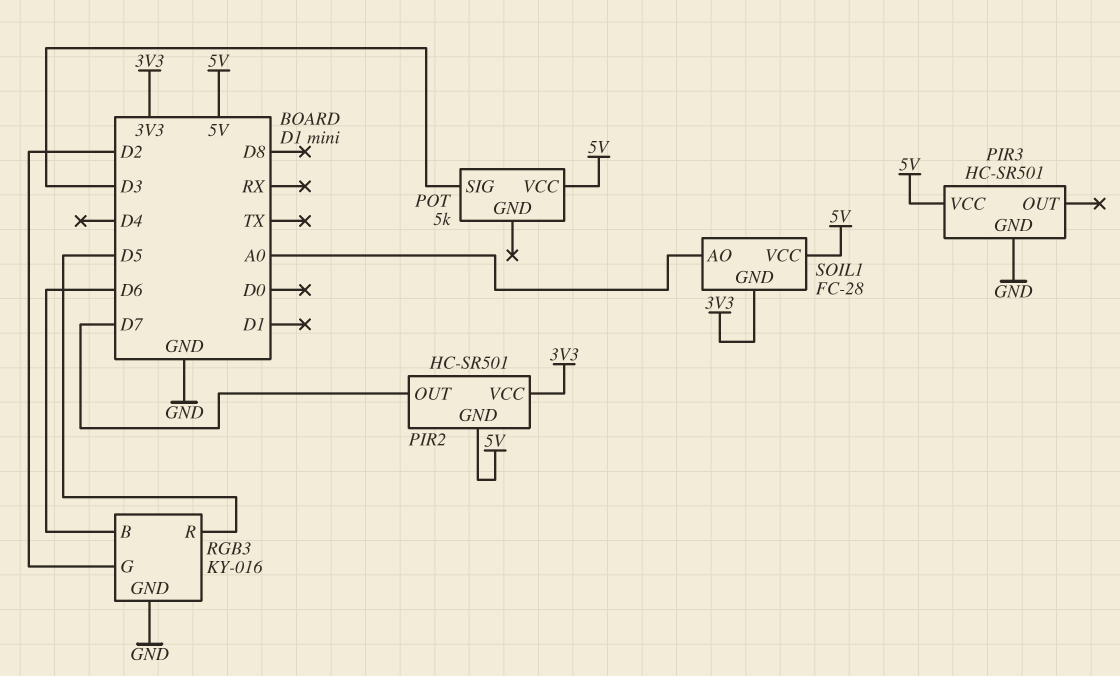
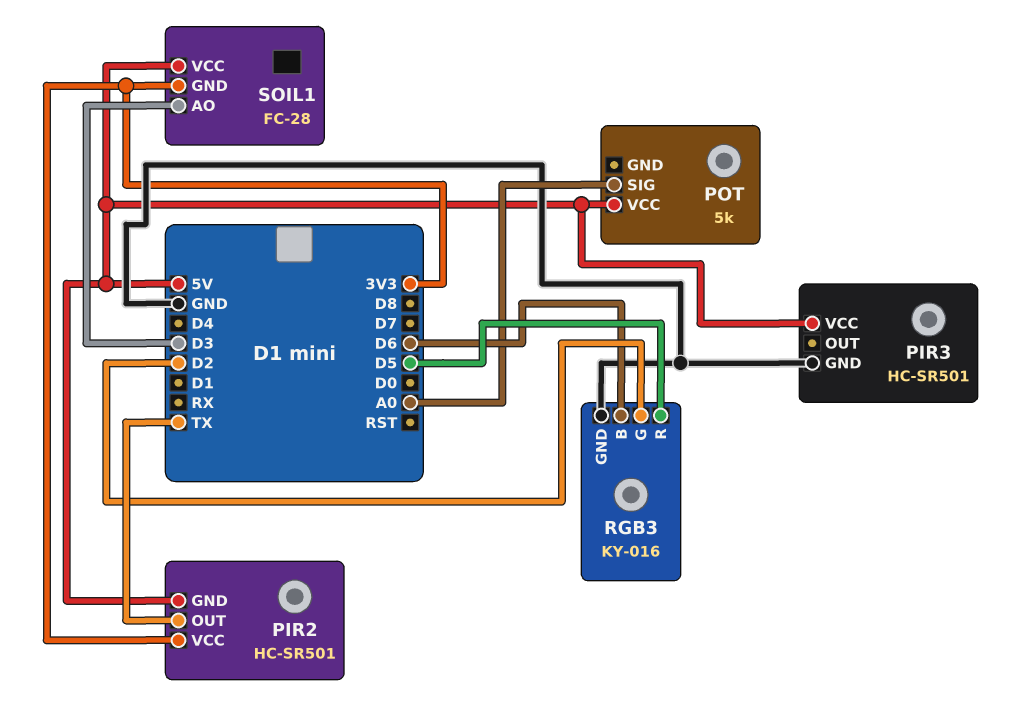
PIR2 pin OUT: D7 -> TX
POT pin SIG: D3 -> A0
SOIL1 pin AO: A0 -> D3

